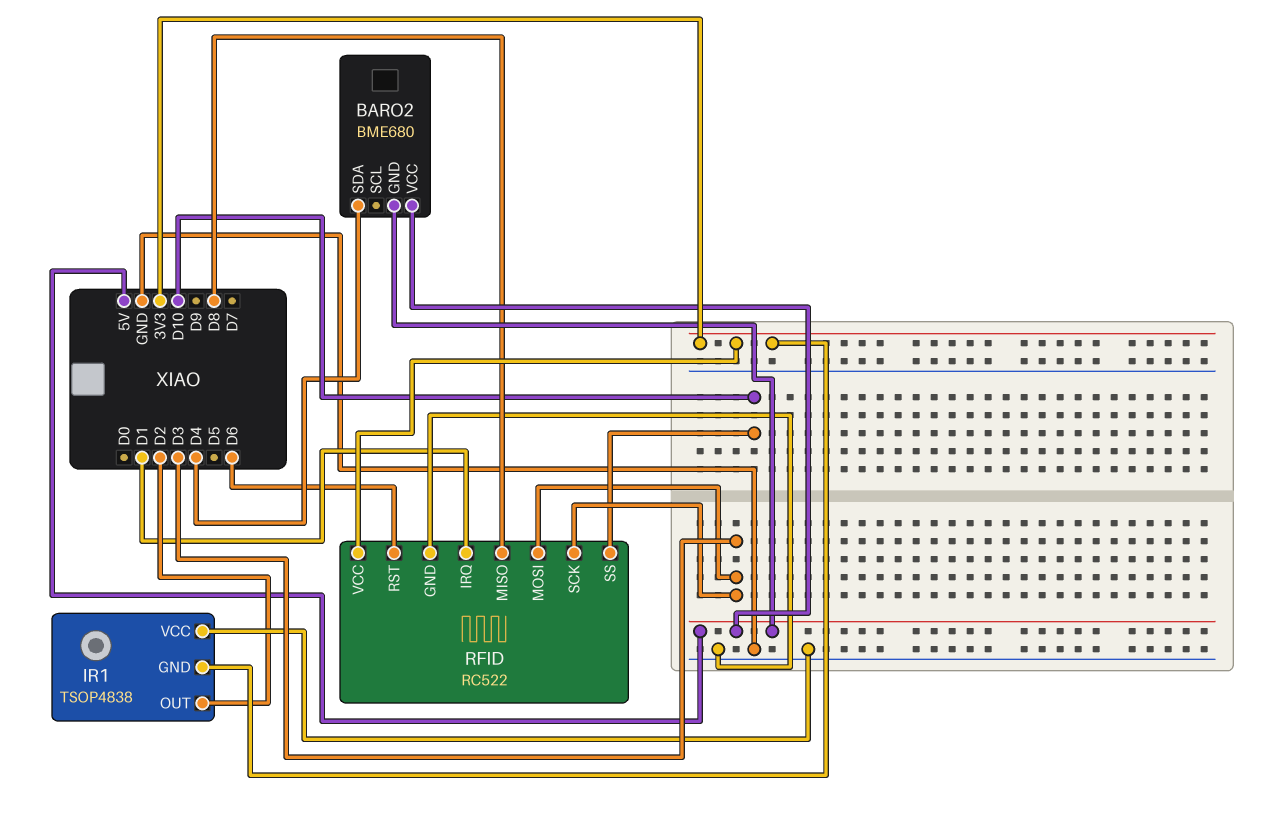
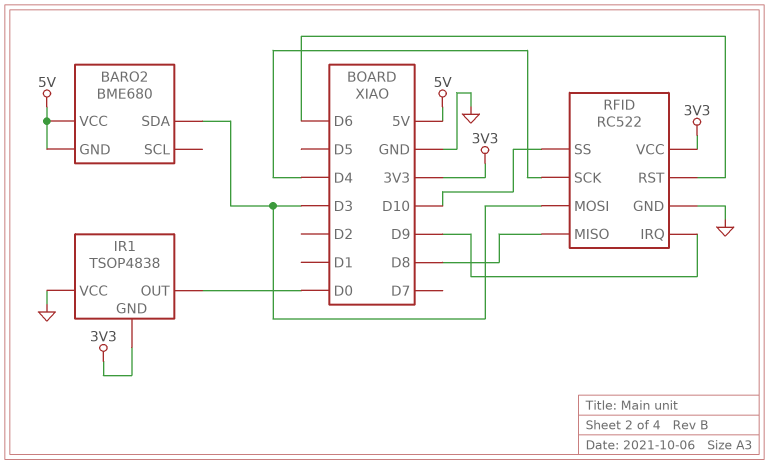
BARO2 pin SDA: D4 -> D3
IR1 pin OUT: D2 -> D0
RFID pin IRQ: D1 -> D9
RFID pin SCK: D3 -> D4

